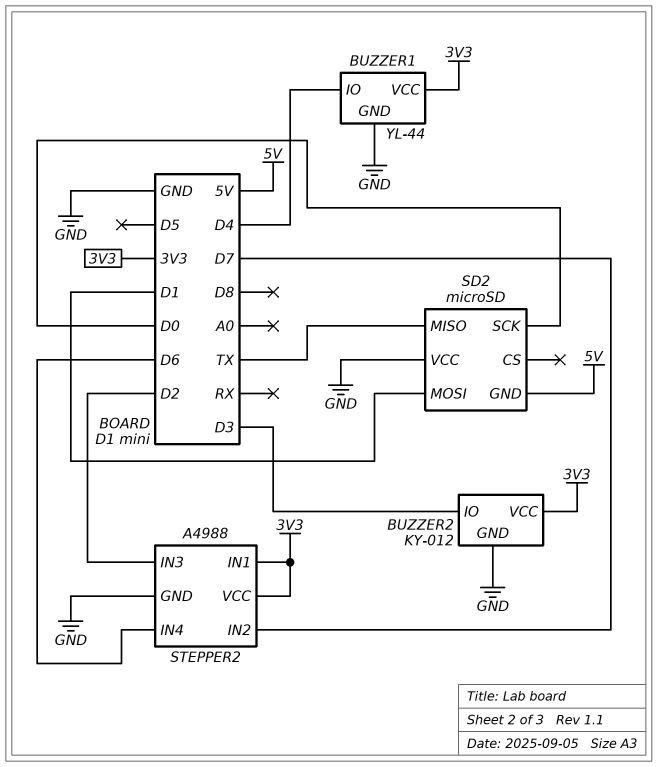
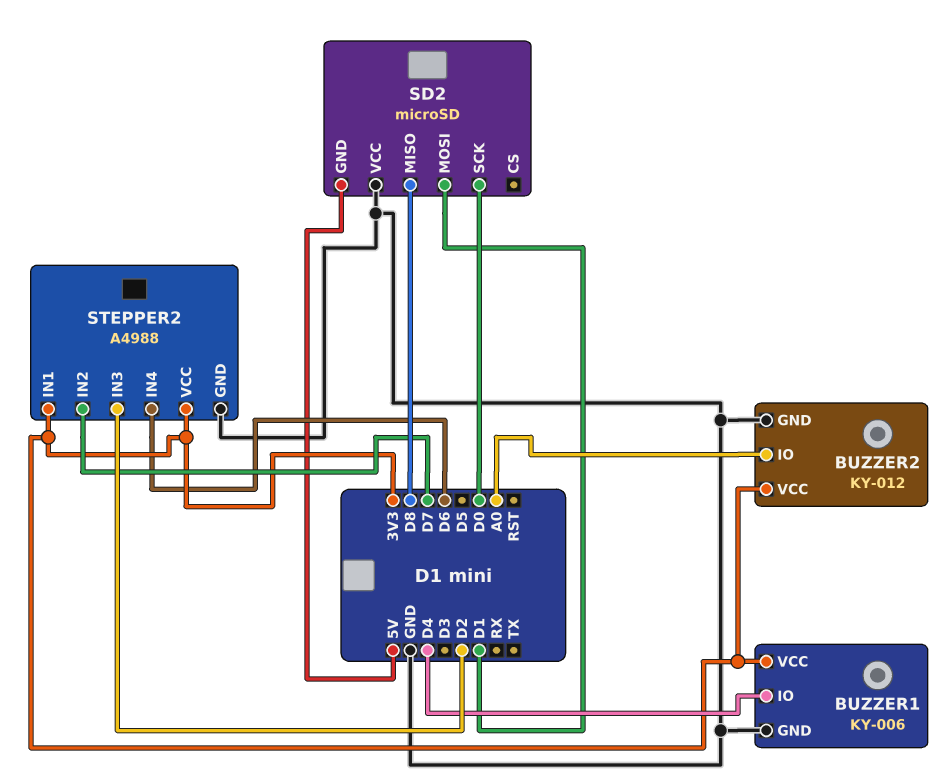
BUZZER1: YL-44 -> KY-006
BUZZER2 pin IO: D3 -> A0
SD2 pin MISO: TX -> D8

